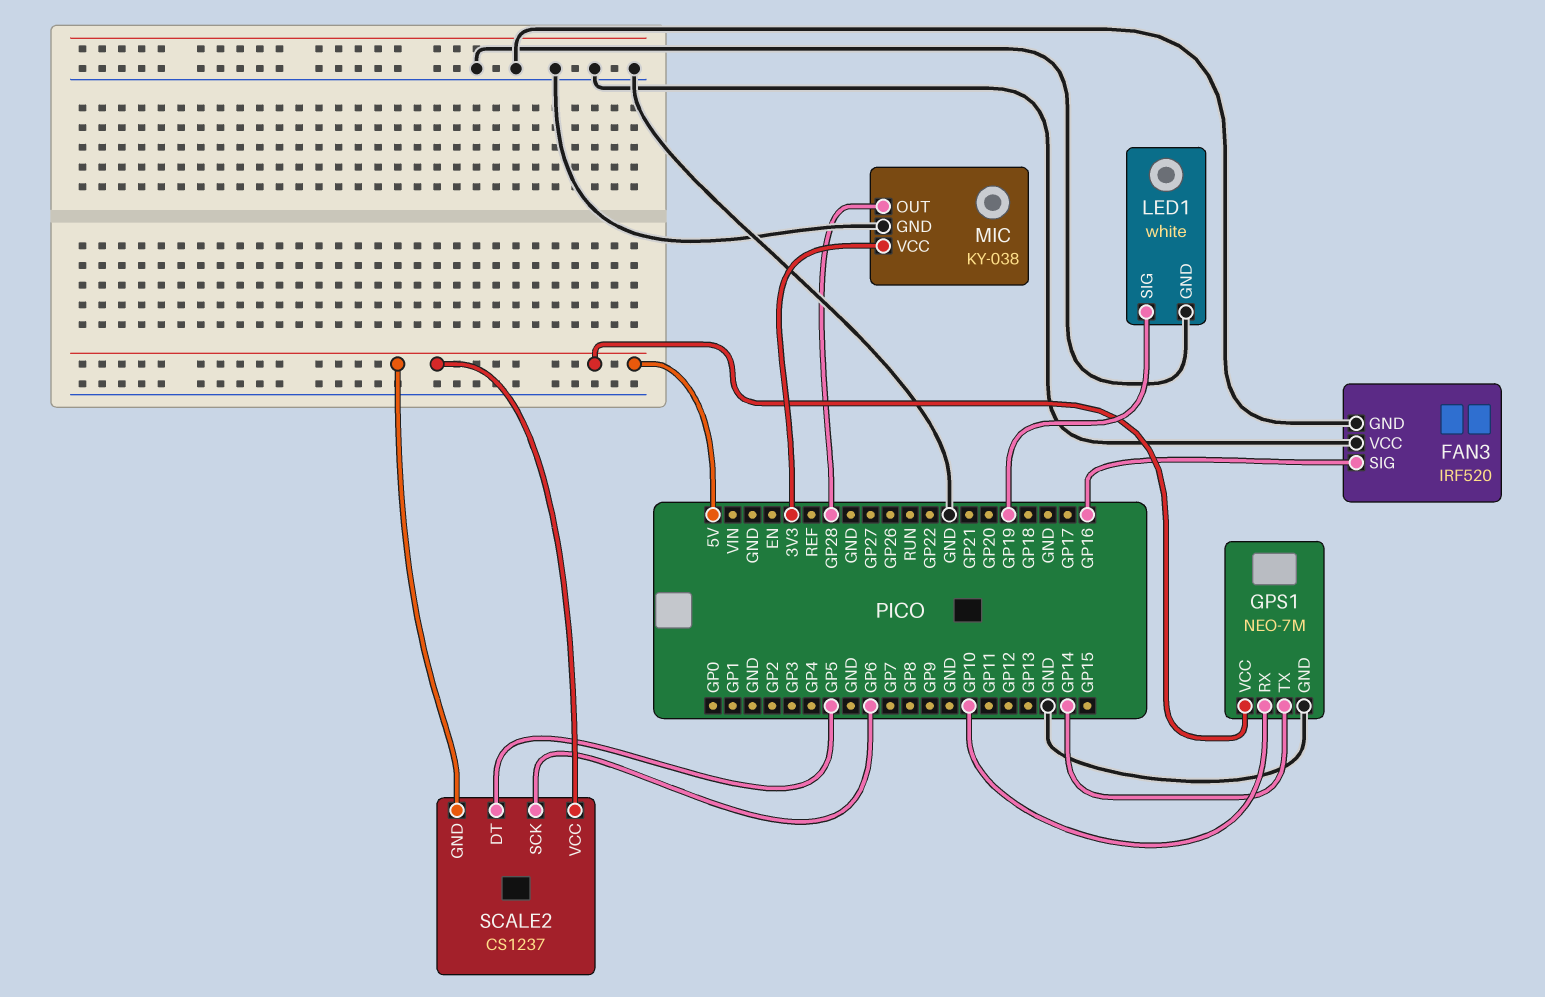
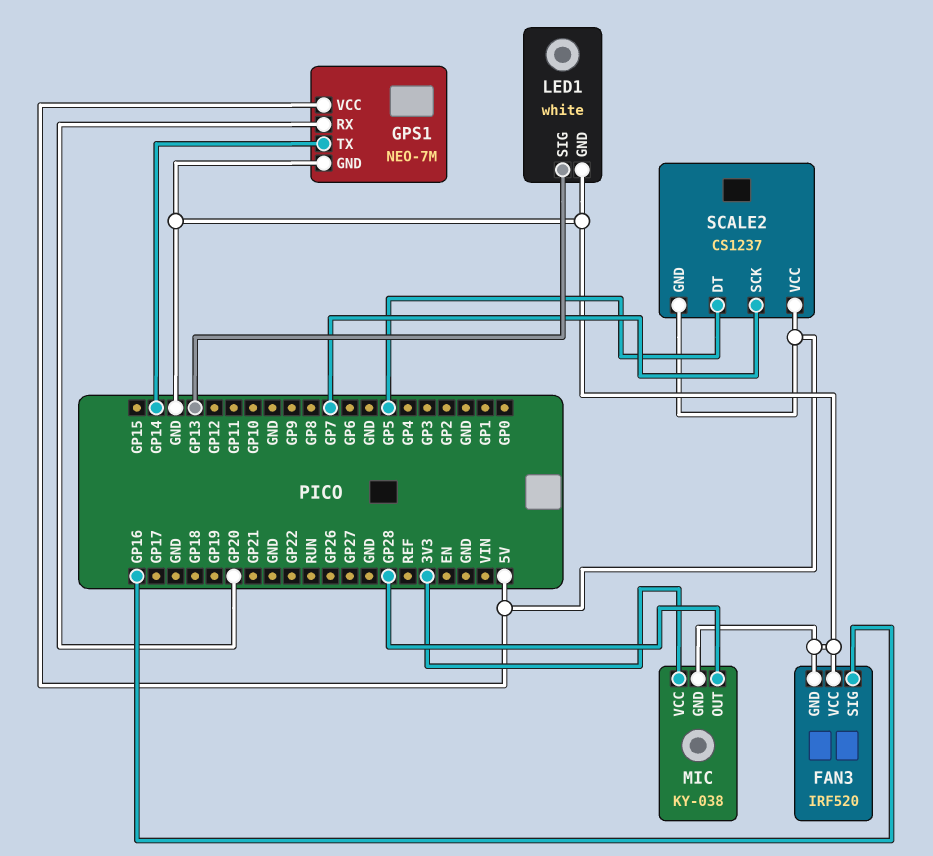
GPS1 pin RX: GP10 -> GP20
LED1 pin SIG: GP19 -> GP13
SCALE2 pin SCK: GP6 -> GP7

